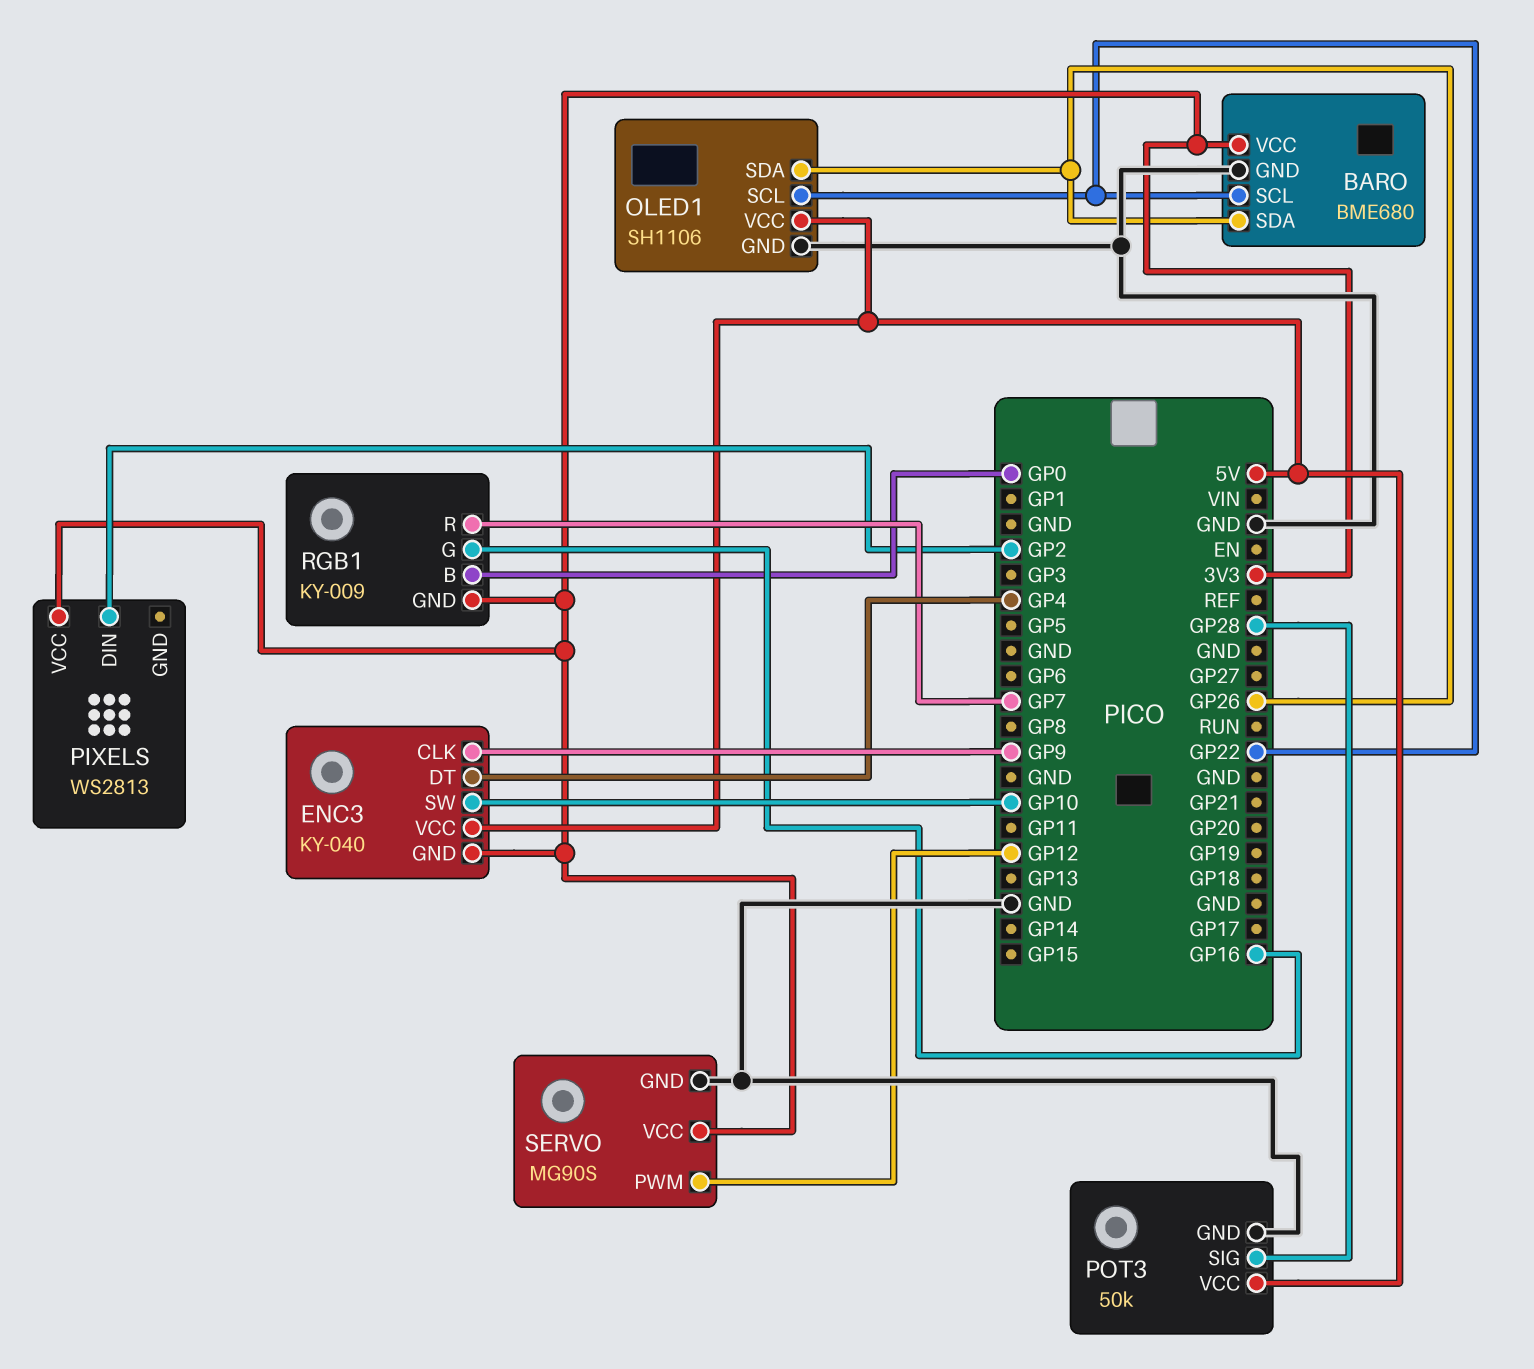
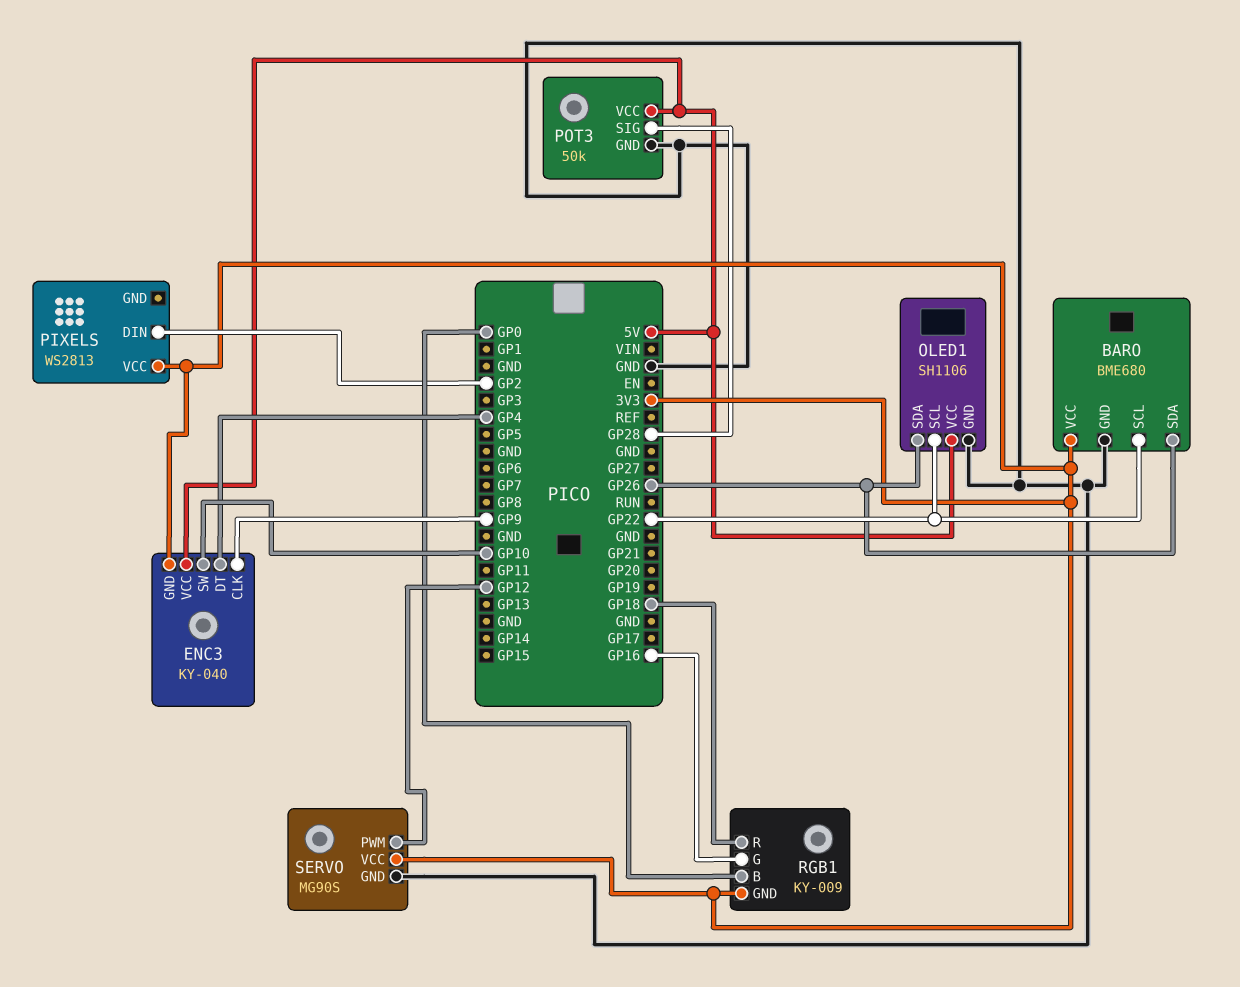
RGB1 pin R: GP7 -> GP18

